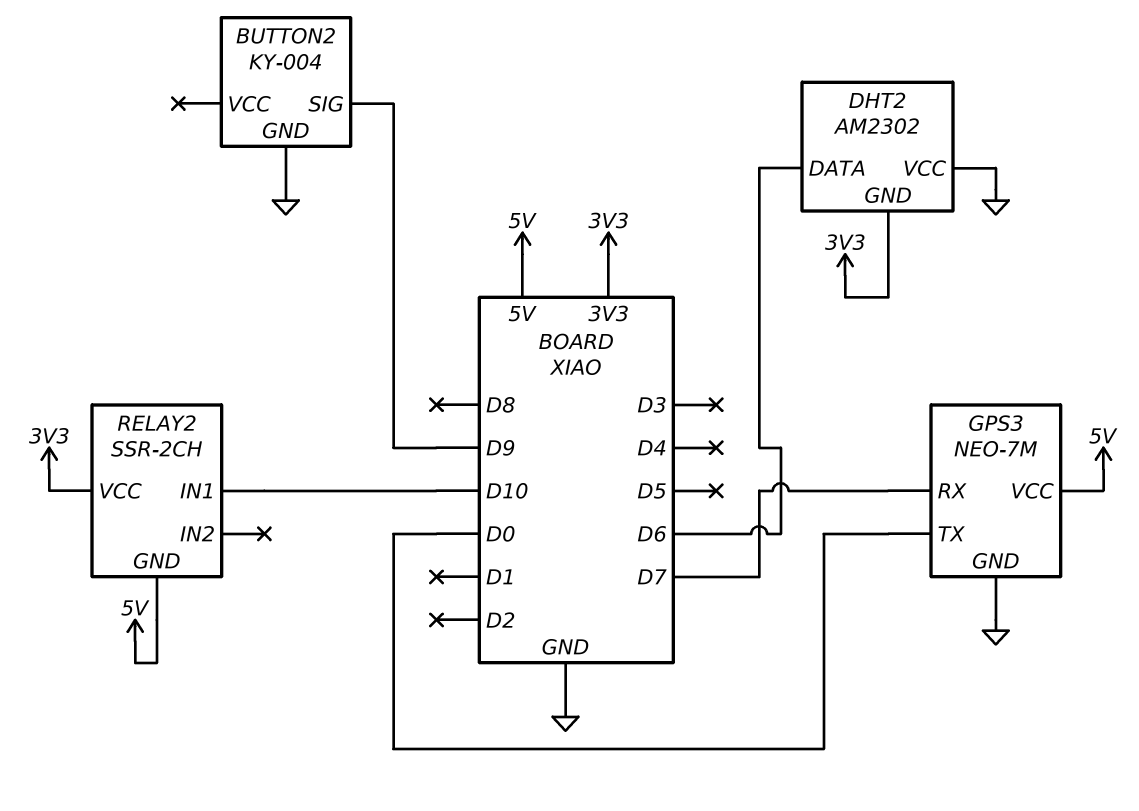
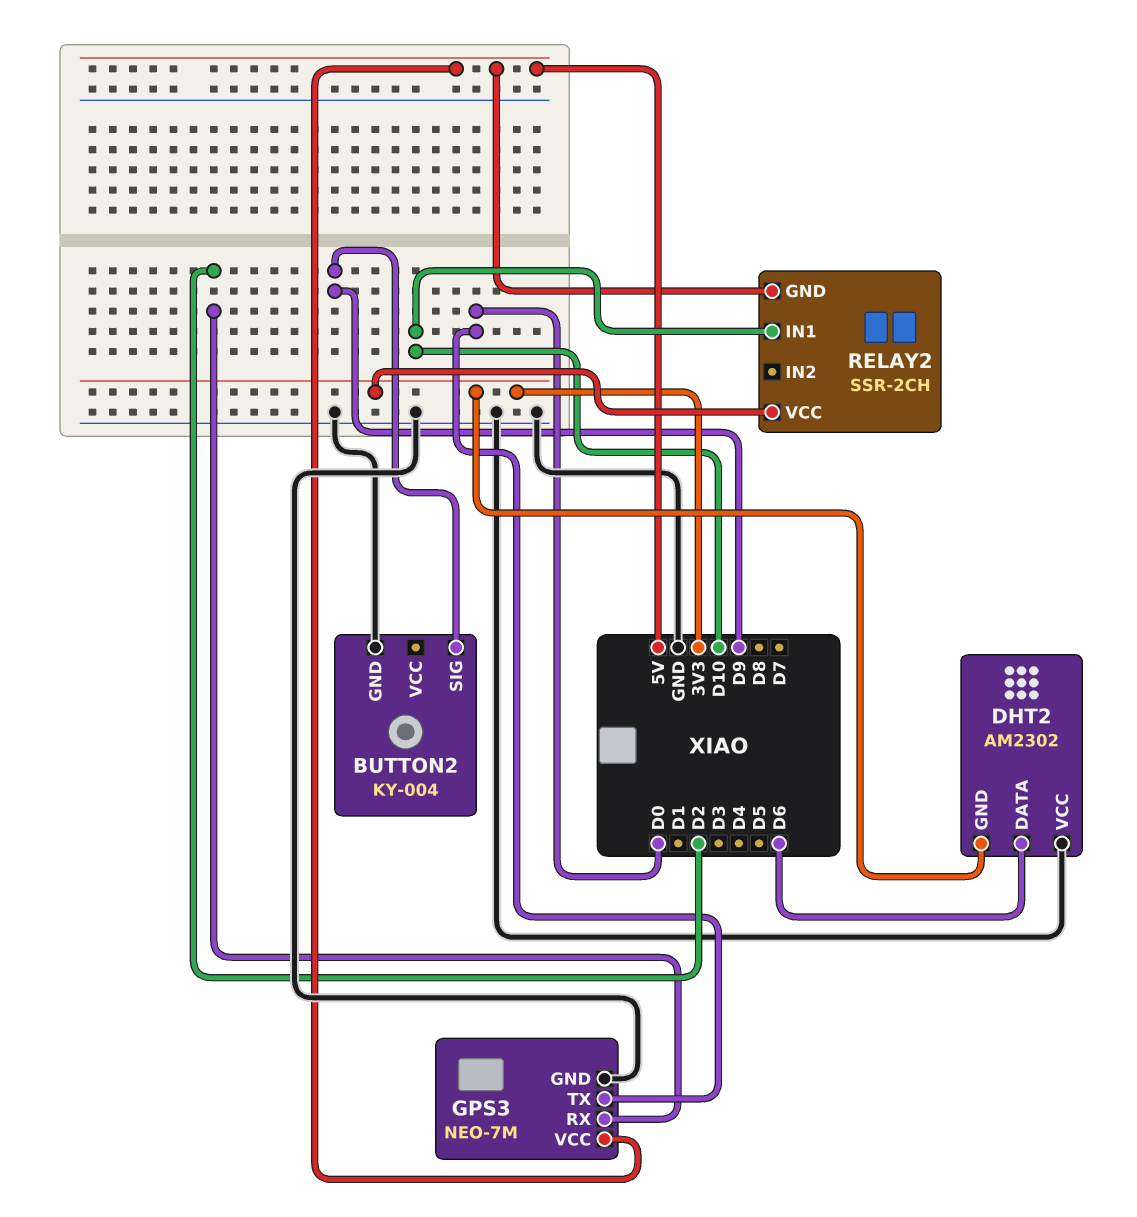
GPS3 pin RX: D7 -> D2

